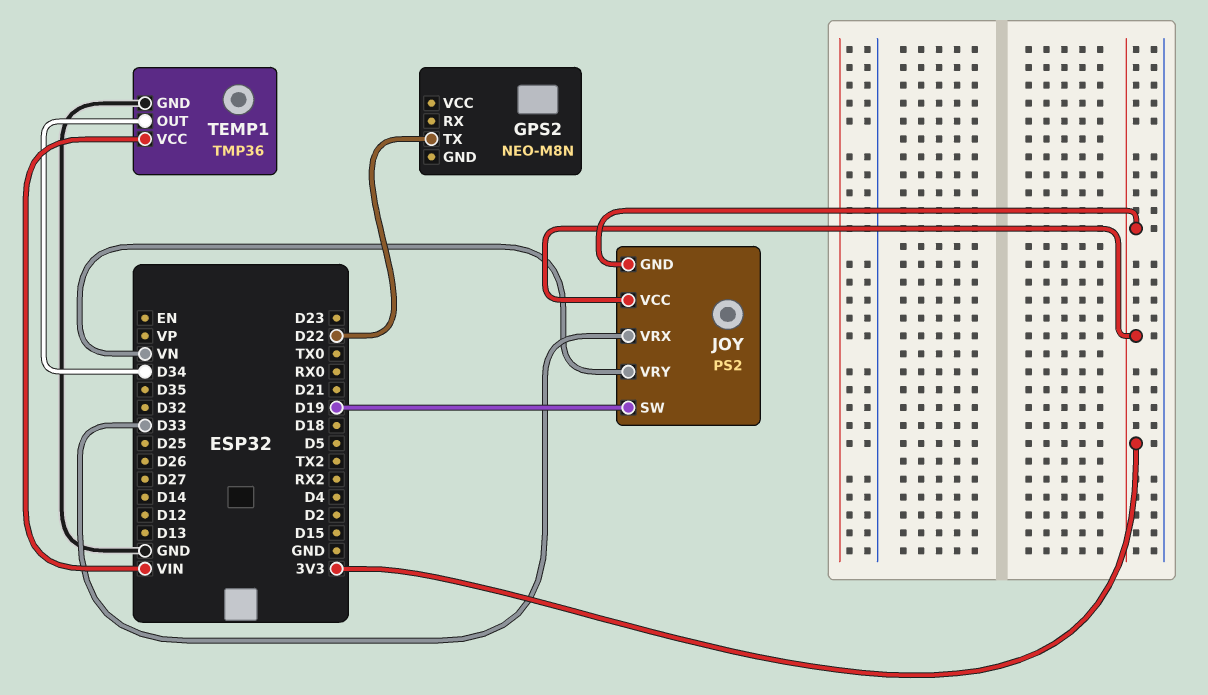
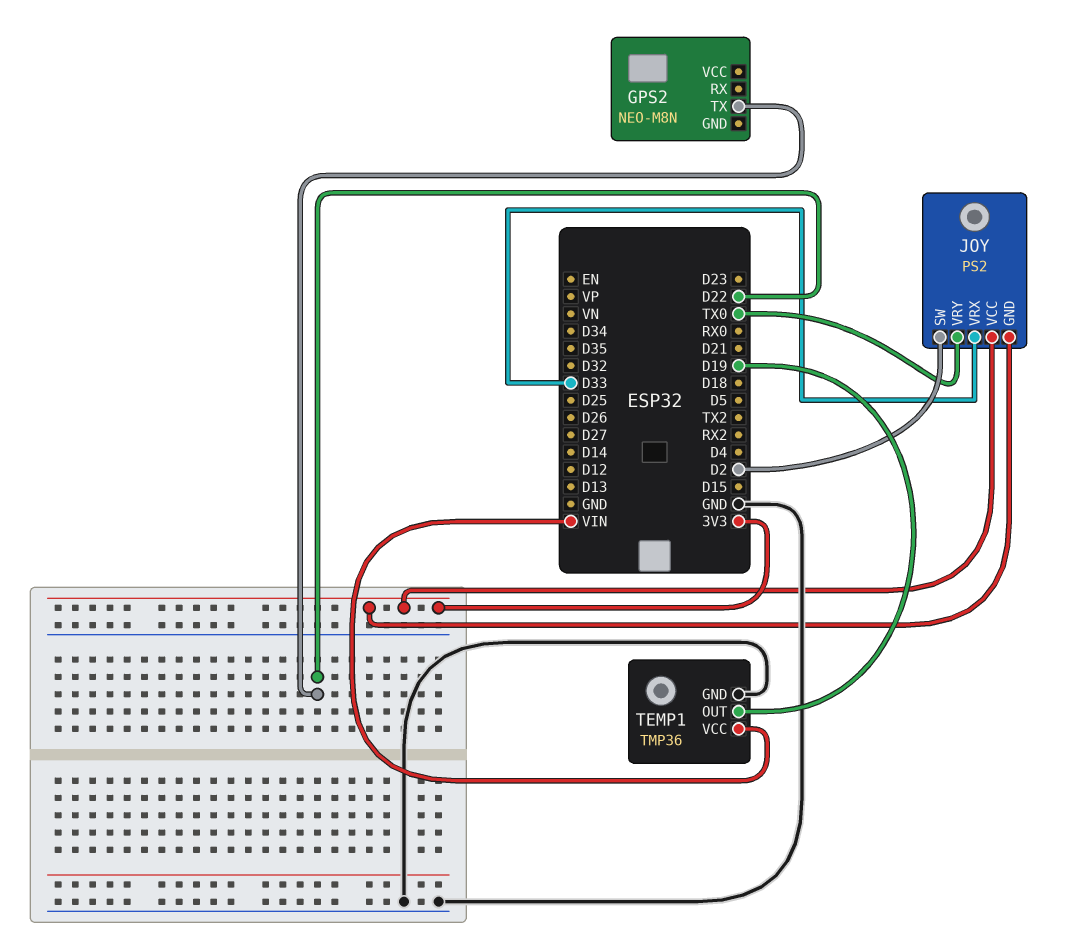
JOY pin SW: D19 -> D2
JOY pin VRY: VN -> TX0
TEMP1 pin OUT: D34 -> D19

